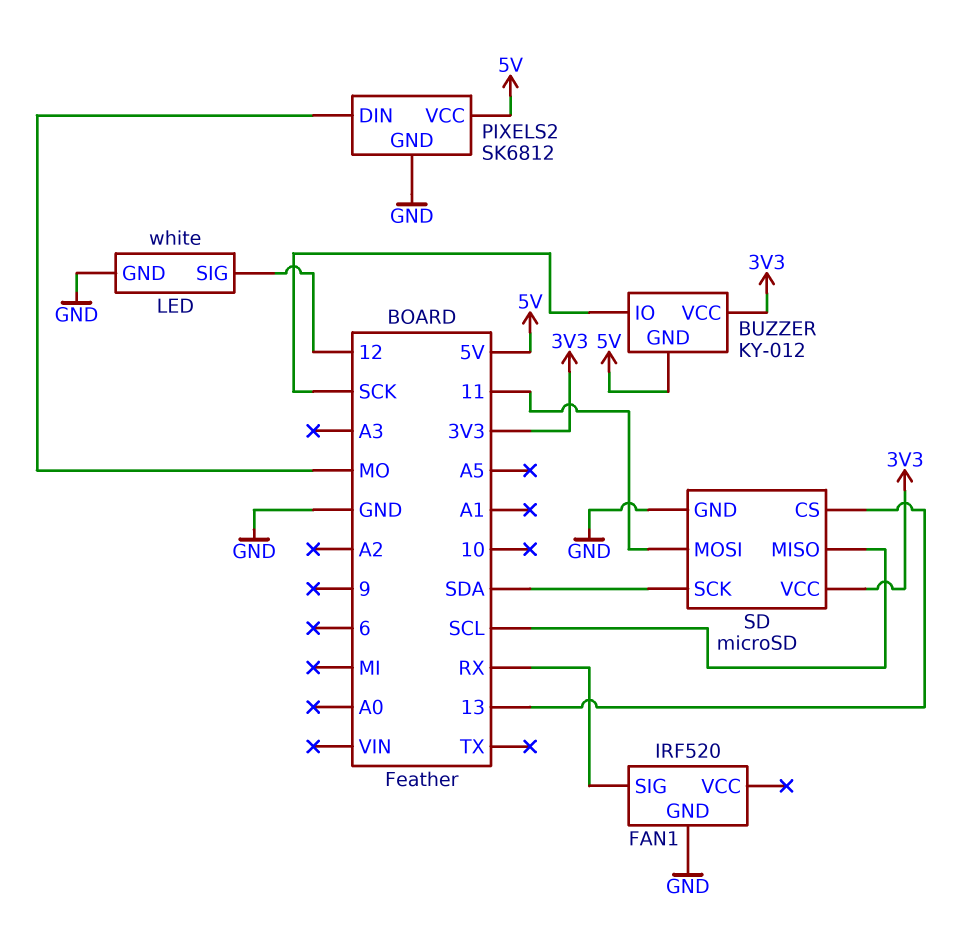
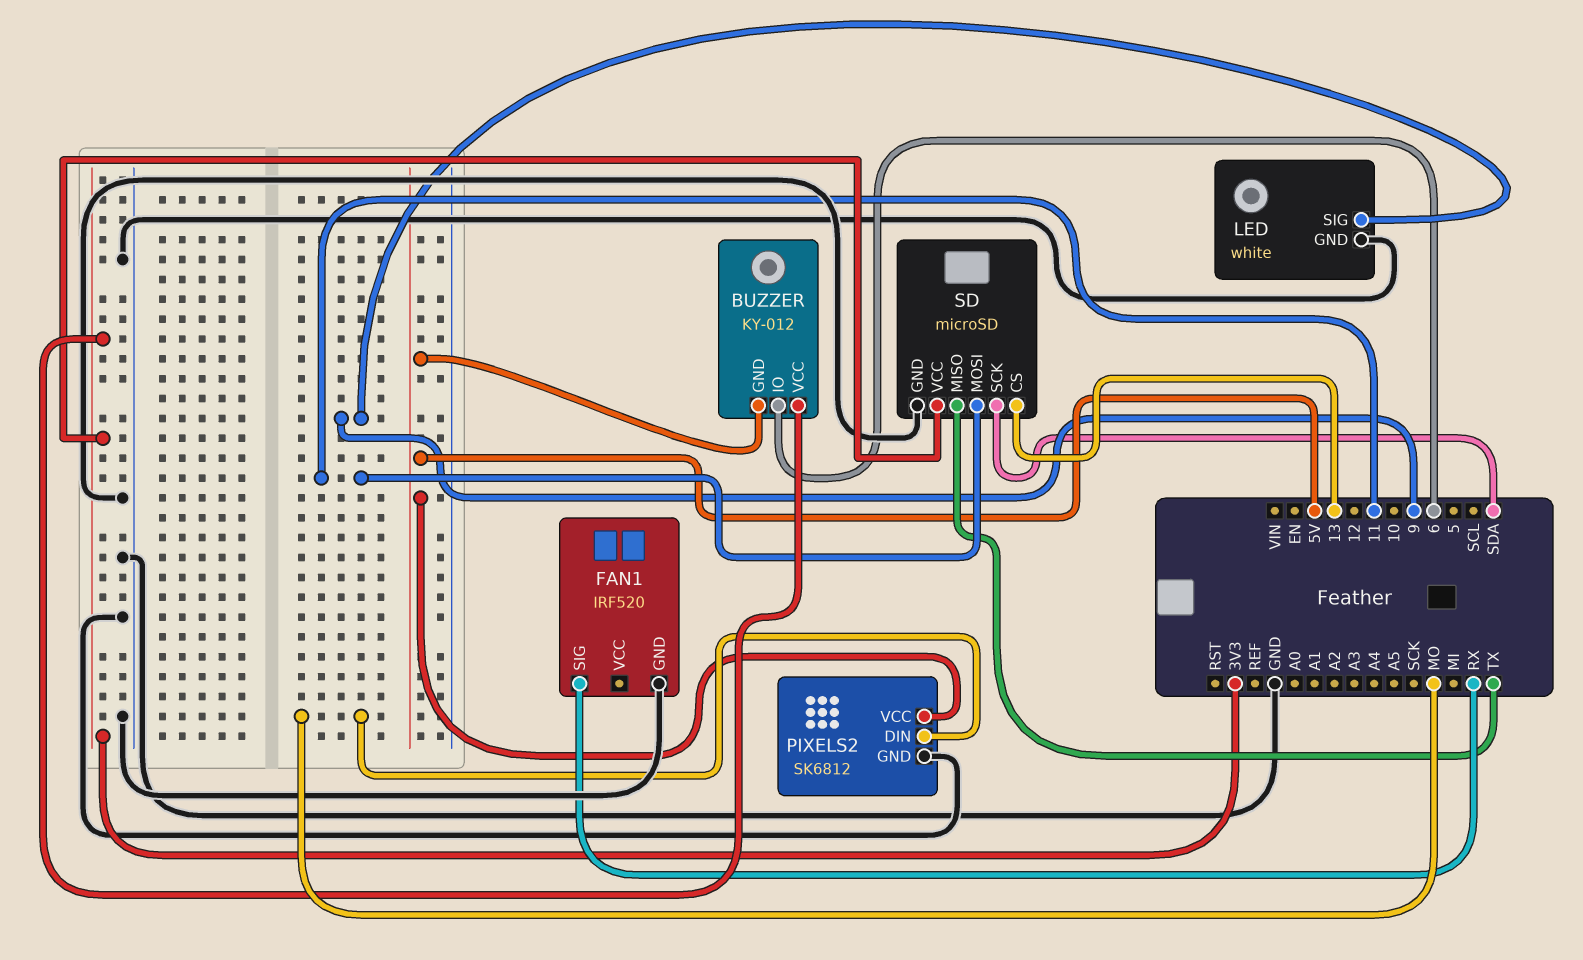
BUZZER pin IO: SCK -> 6
LED pin SIG: 12 -> 9
SD pin MISO: SCL -> TX

